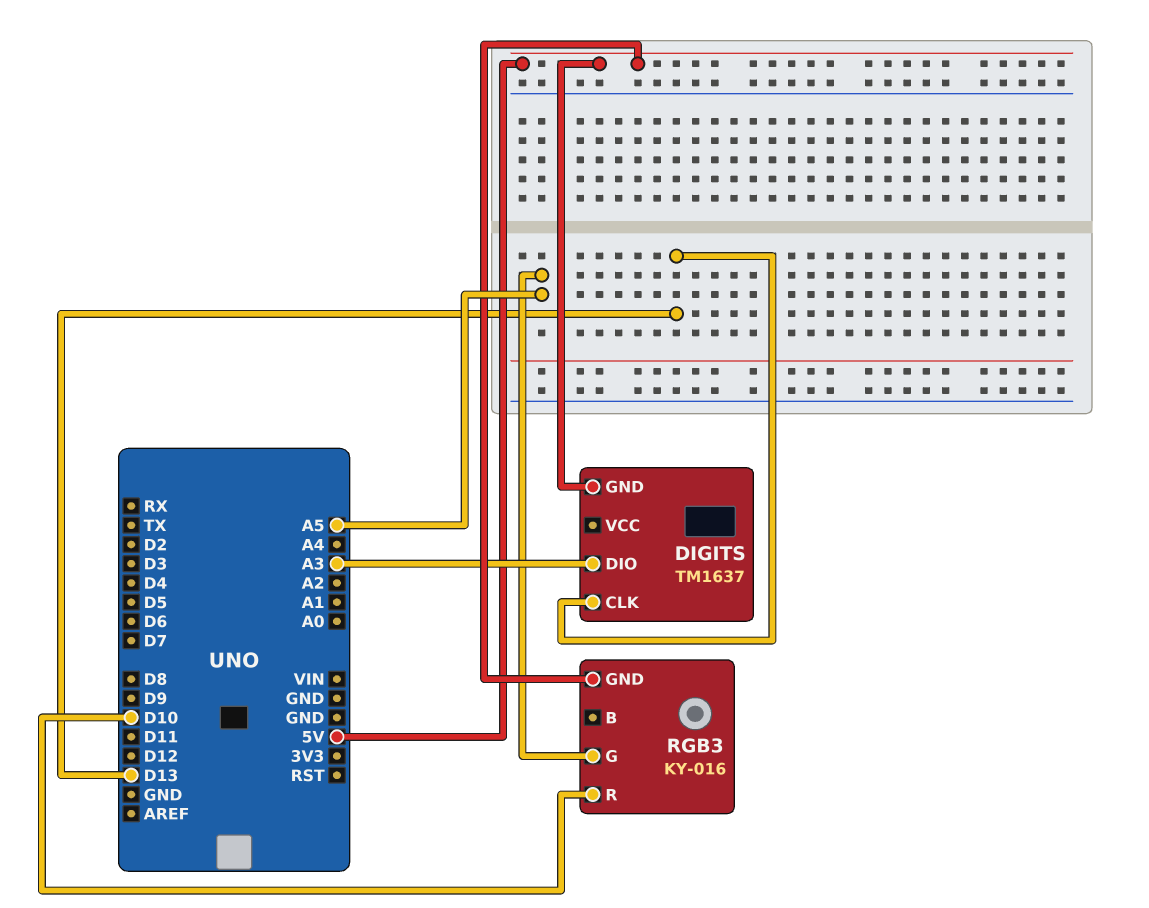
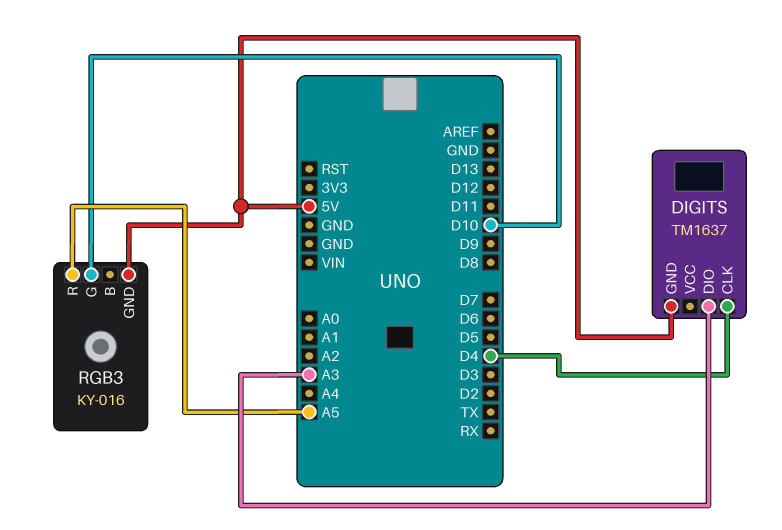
DIGITS pin CLK: D13 -> D4
RGB3 pin G: A5 -> D10
RGB3 pin R: D10 -> A5

